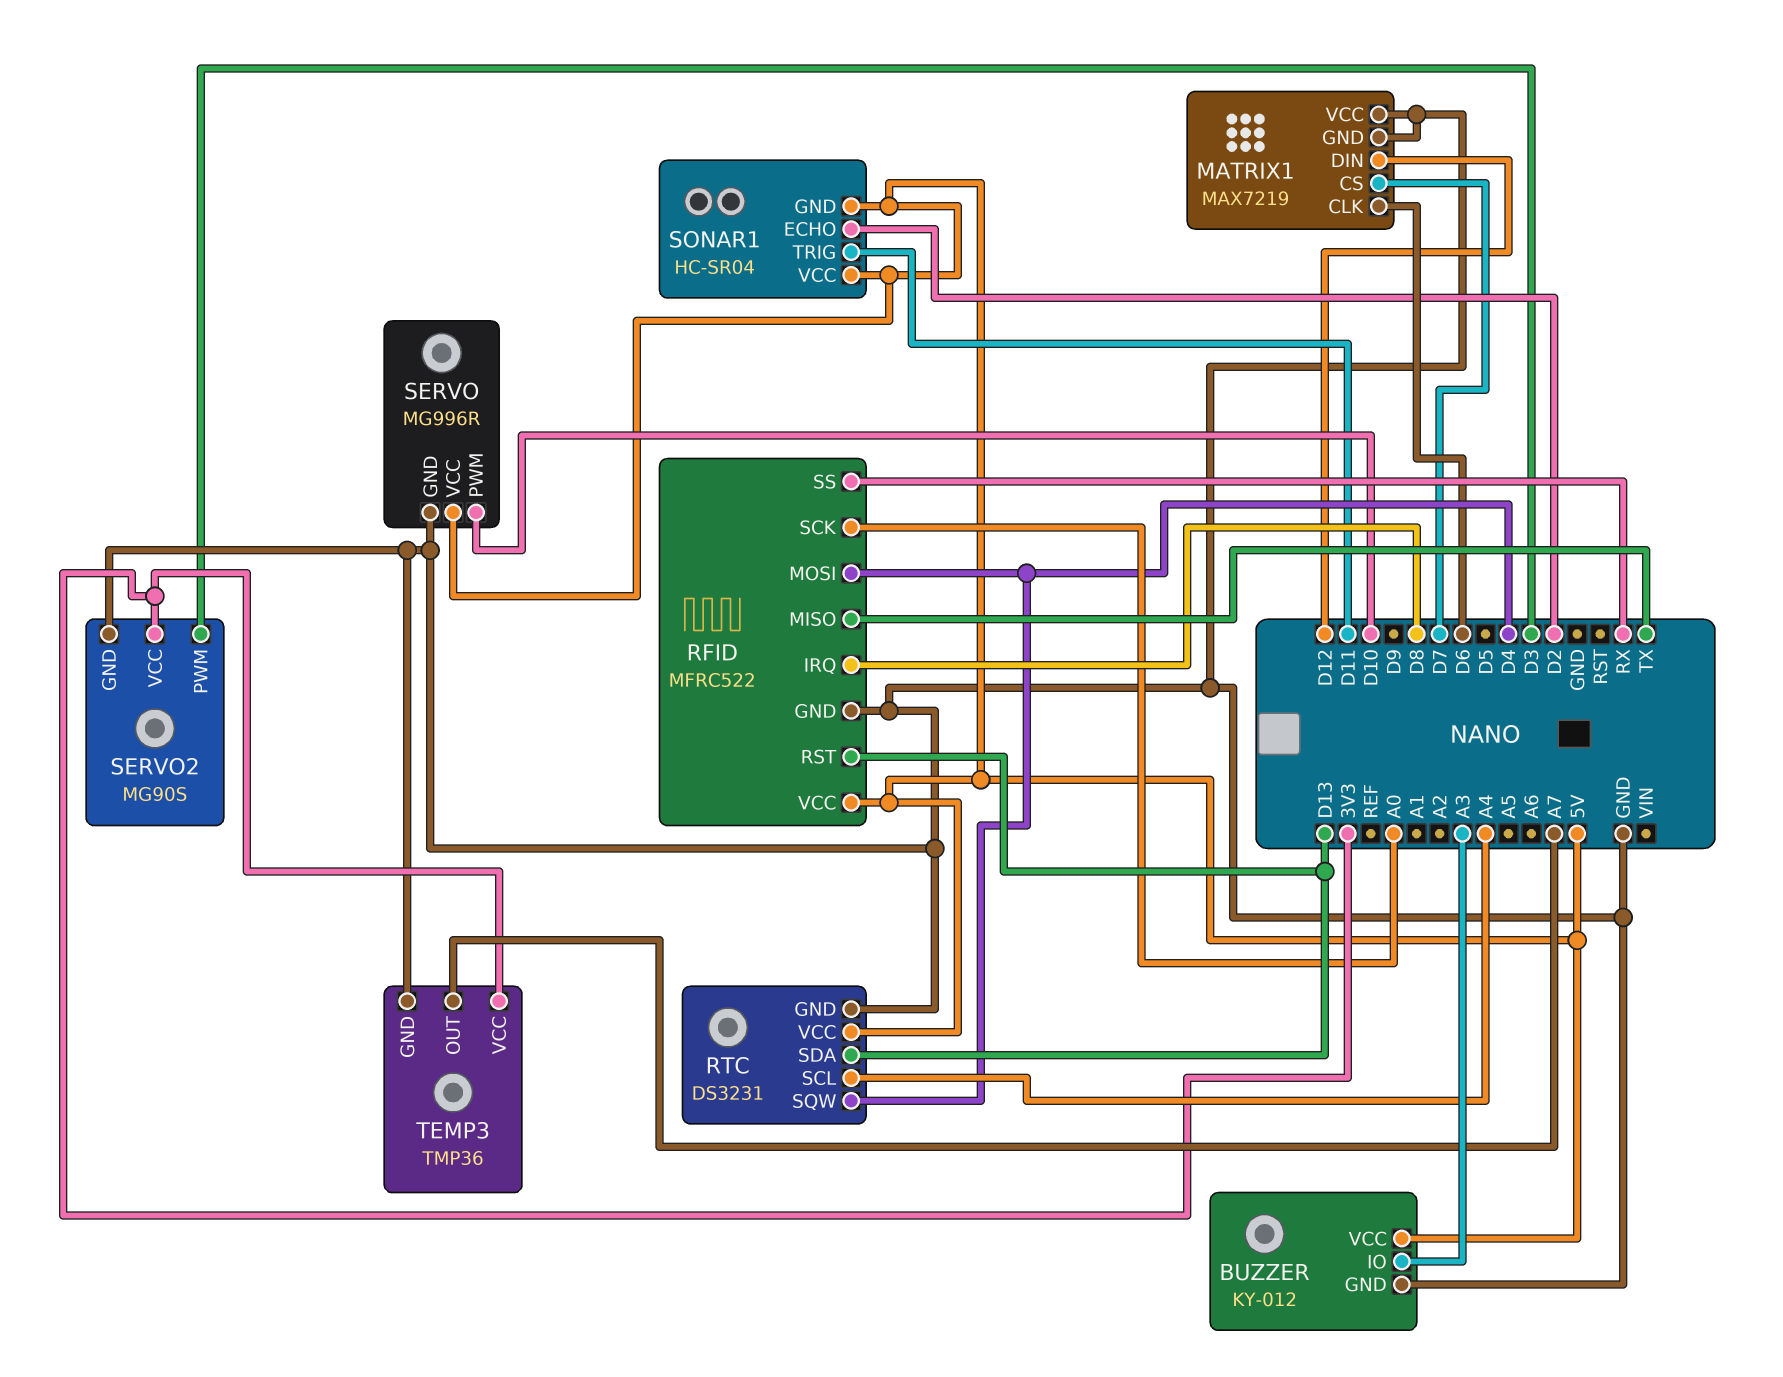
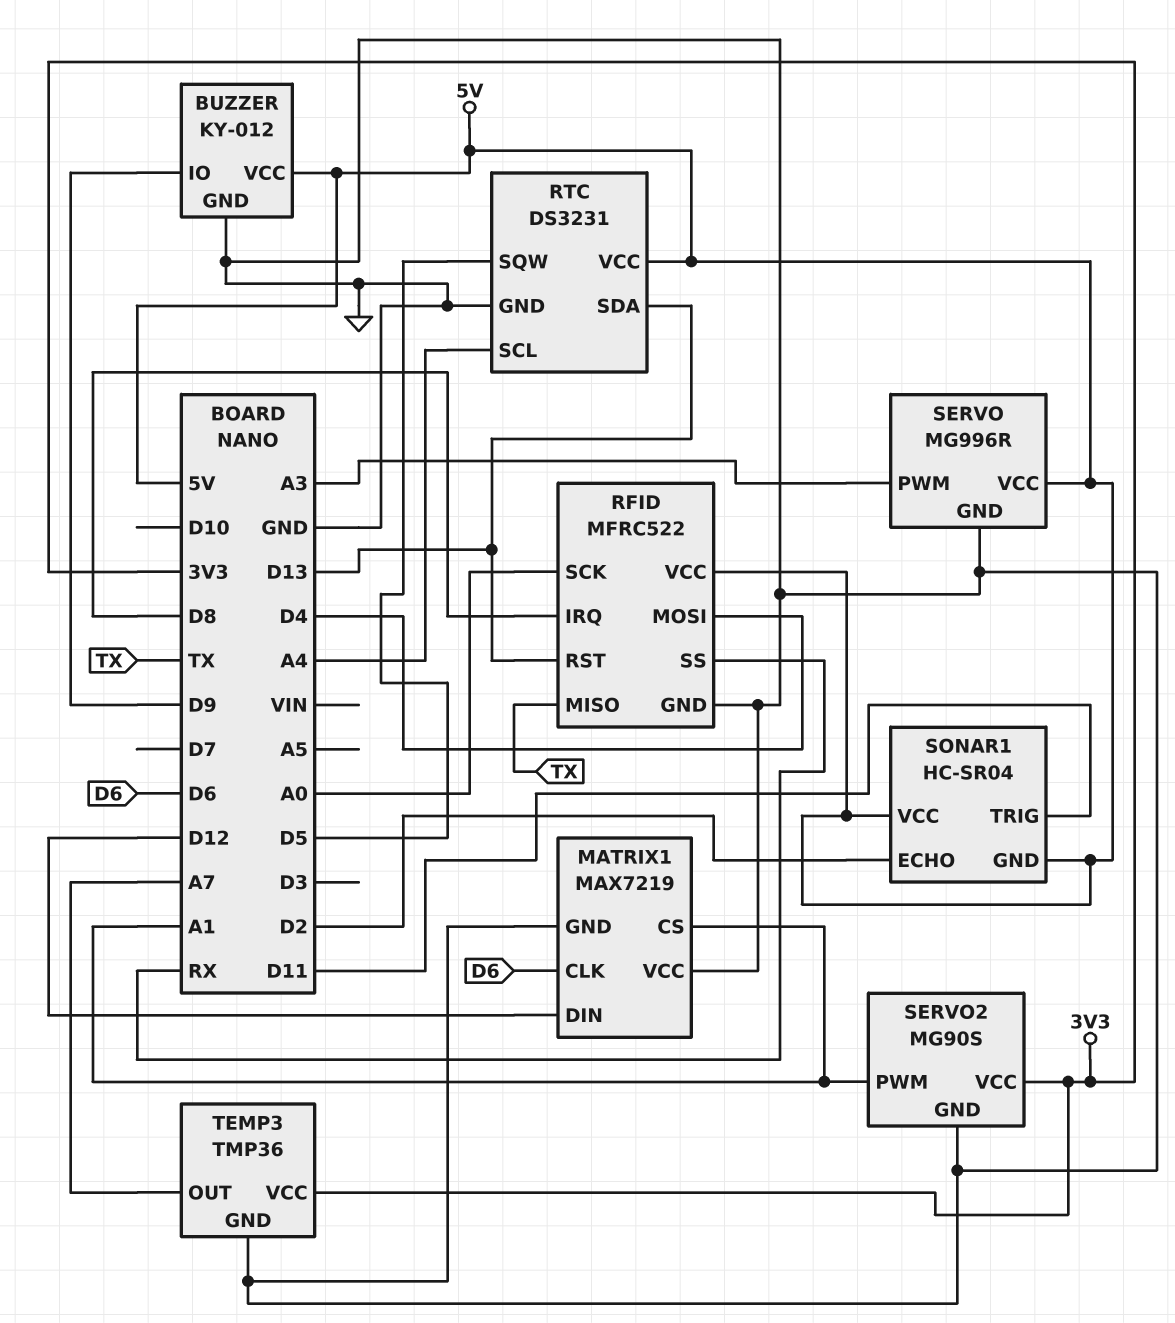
BUZZER pin IO: A3 -> D9
MATRIX1 pin CS: D7 -> A1
RTC pin SQW: D4 -> D5
SERVO pin PWM: D10 -> A3
SERVO2 pin PWM: D3 -> A1

